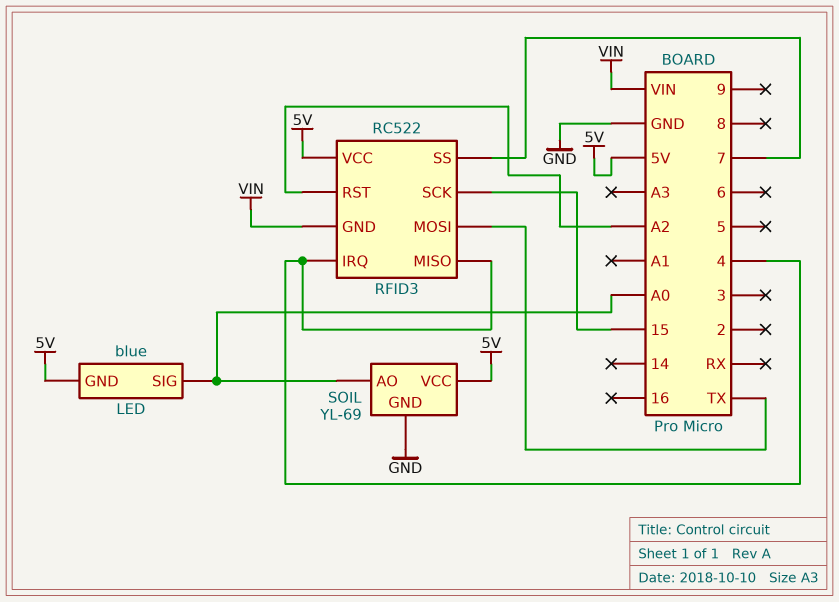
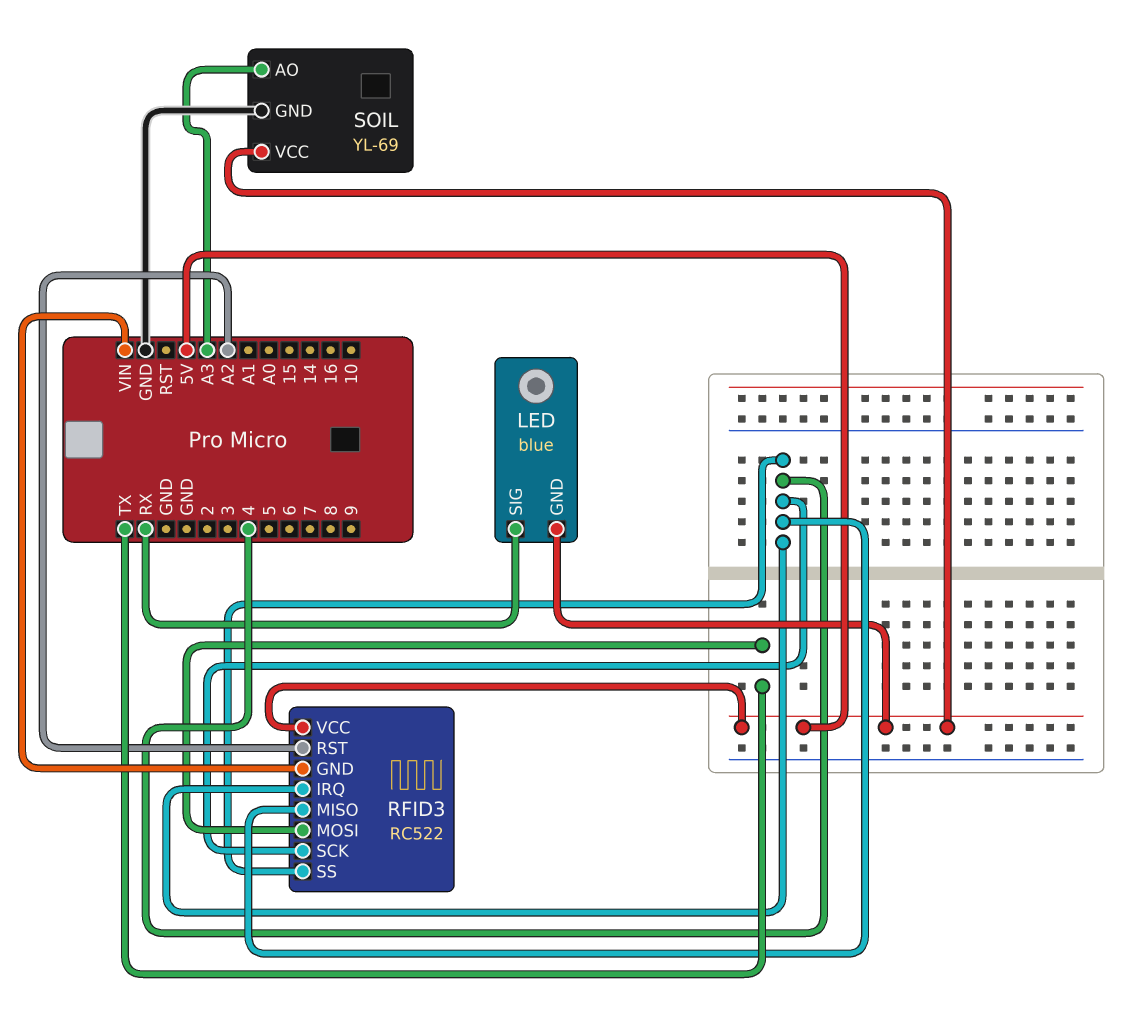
LED pin SIG: A0 -> RX
RFID3 pin SCK: 15 -> 4
RFID3 pin SS: 7 -> 4
SOIL pin AO: A0 -> A3

